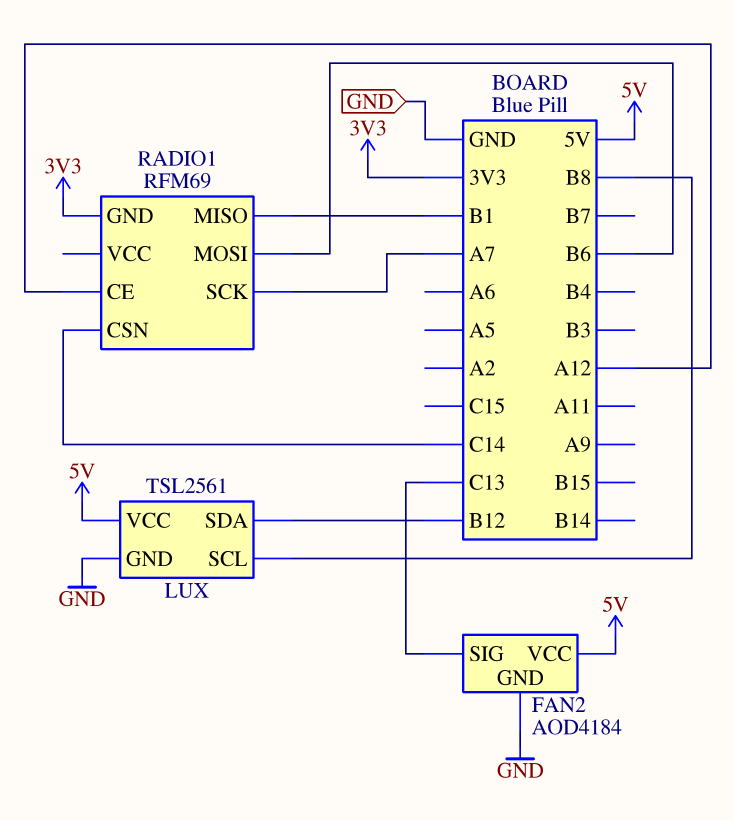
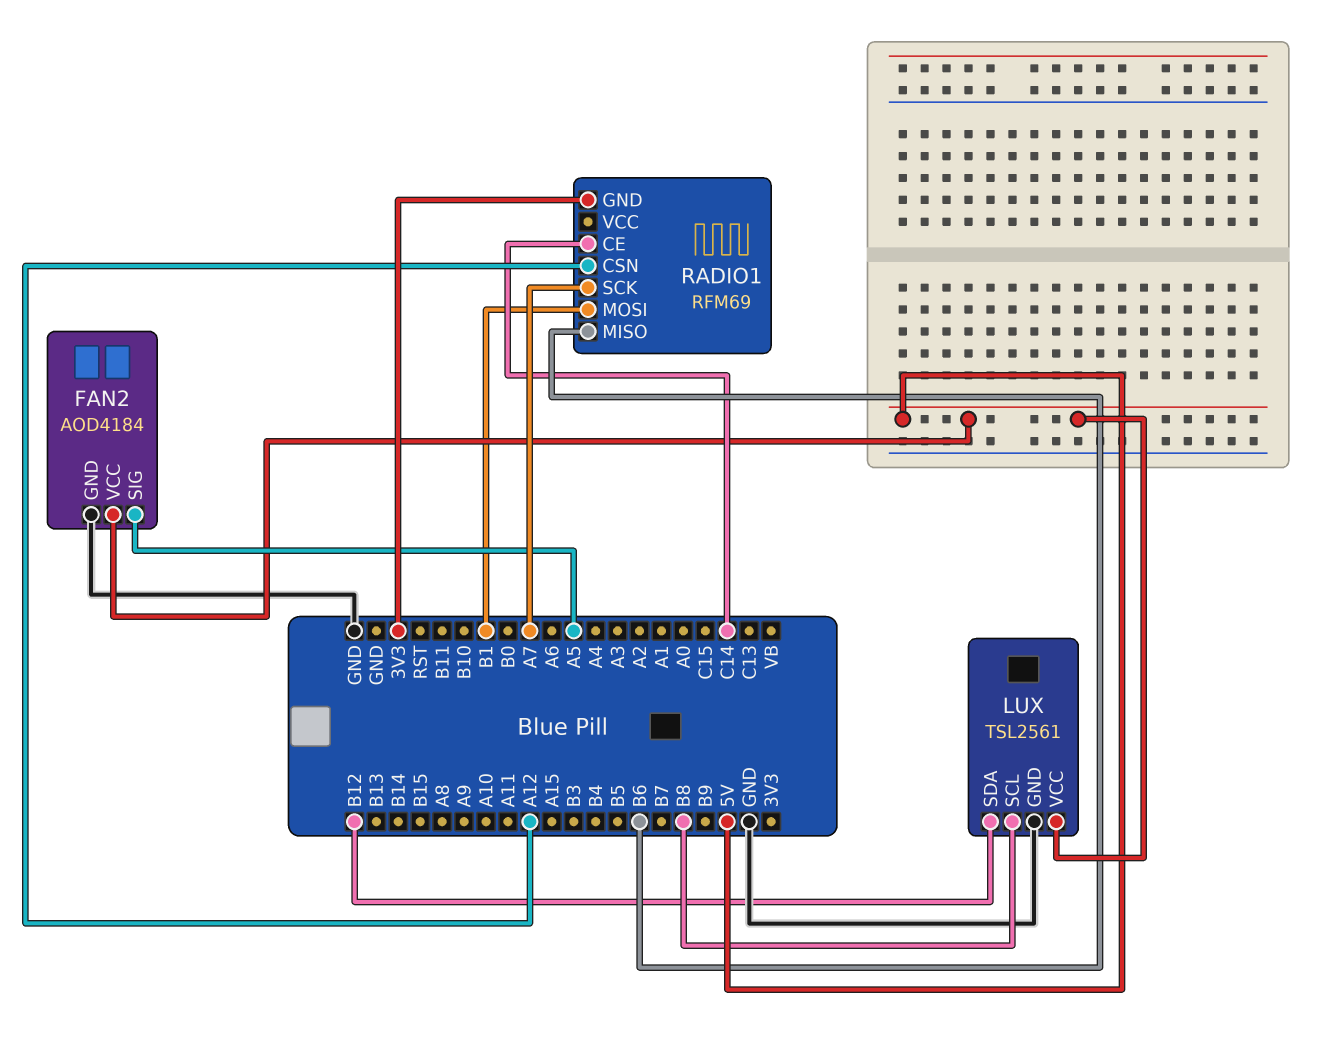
FAN2 pin SIG: C13 -> A5
RADIO1 pin CE: A12 -> C14
RADIO1 pin CSN: C14 -> A12
RADIO1 pin MISO: B1 -> B6
RADIO1 pin MOSI: B6 -> B1

